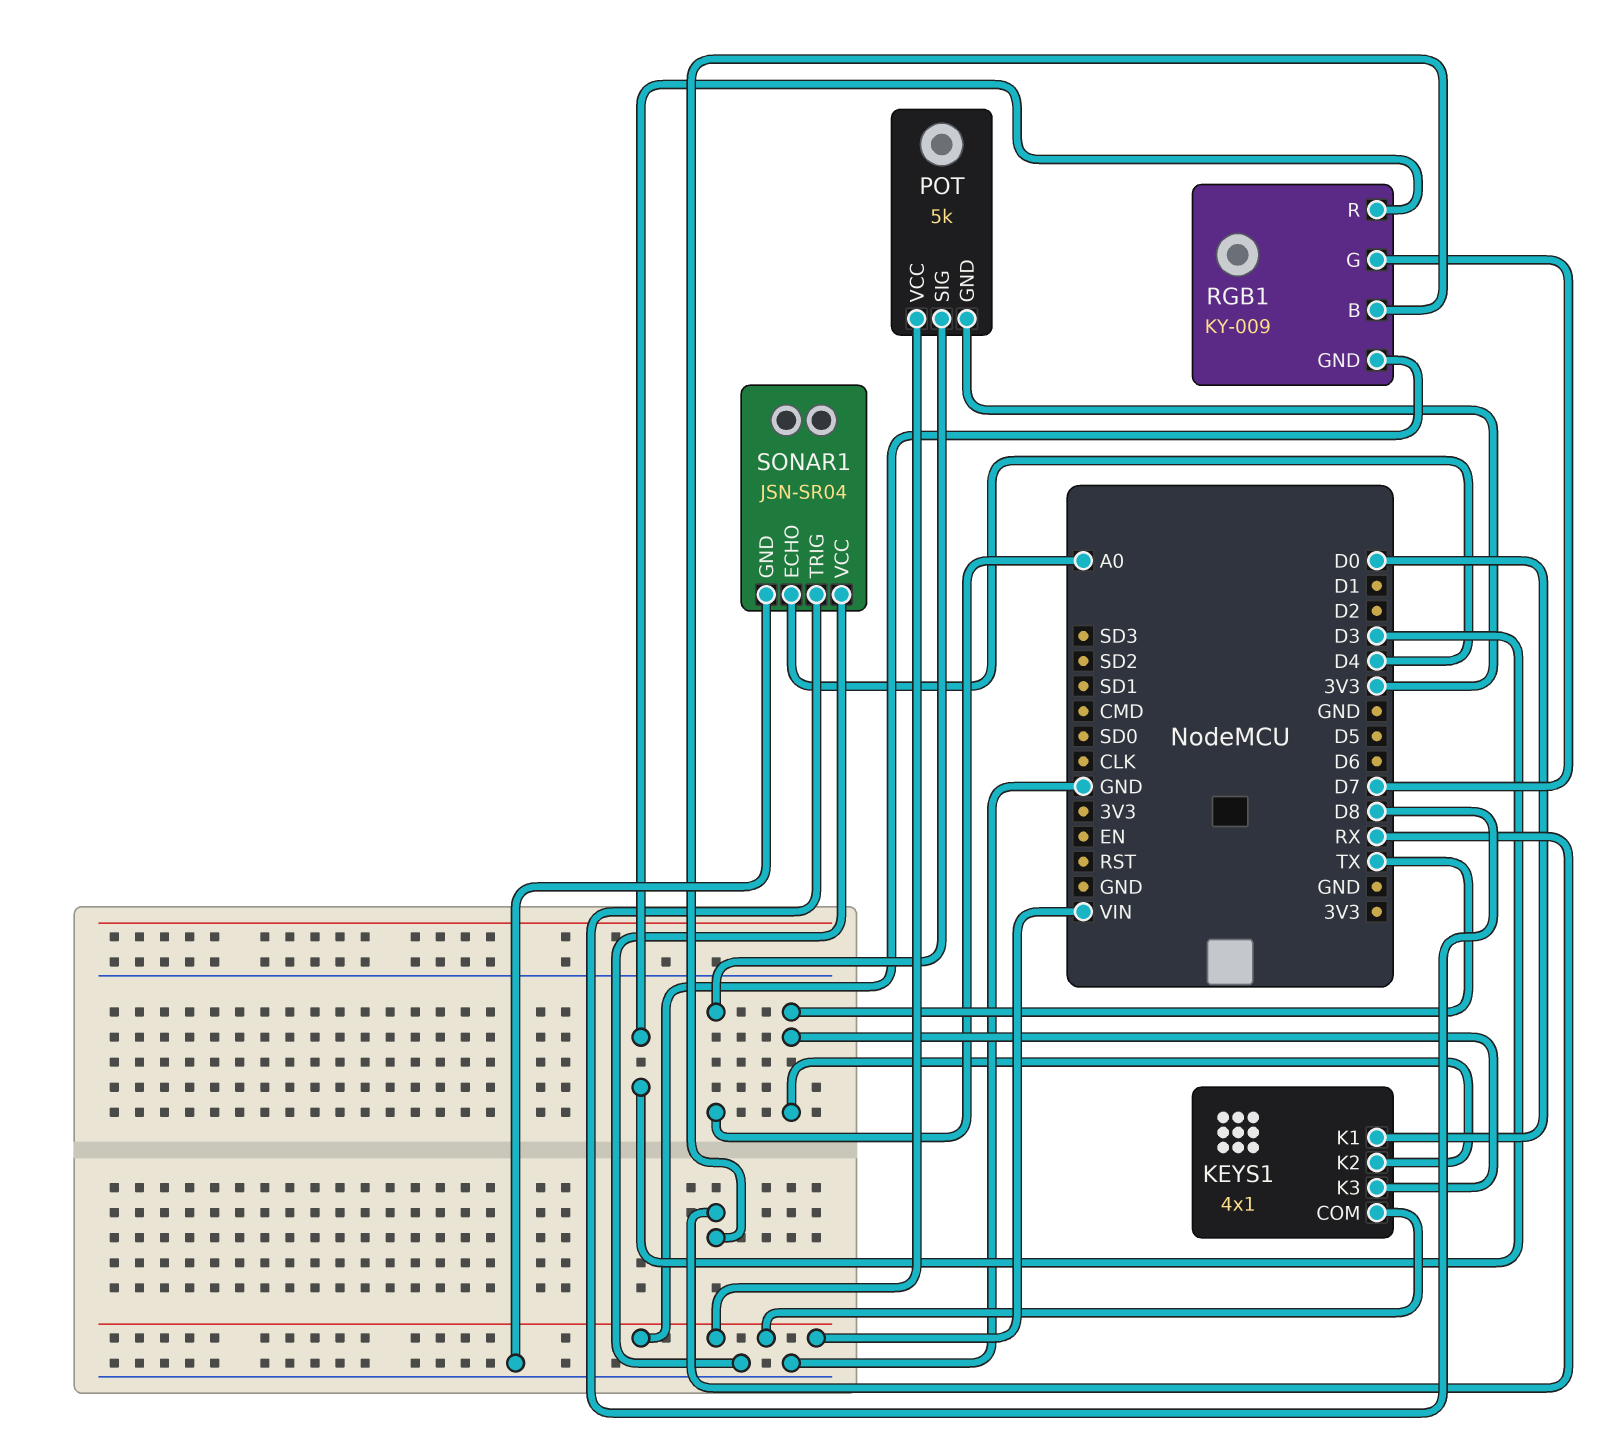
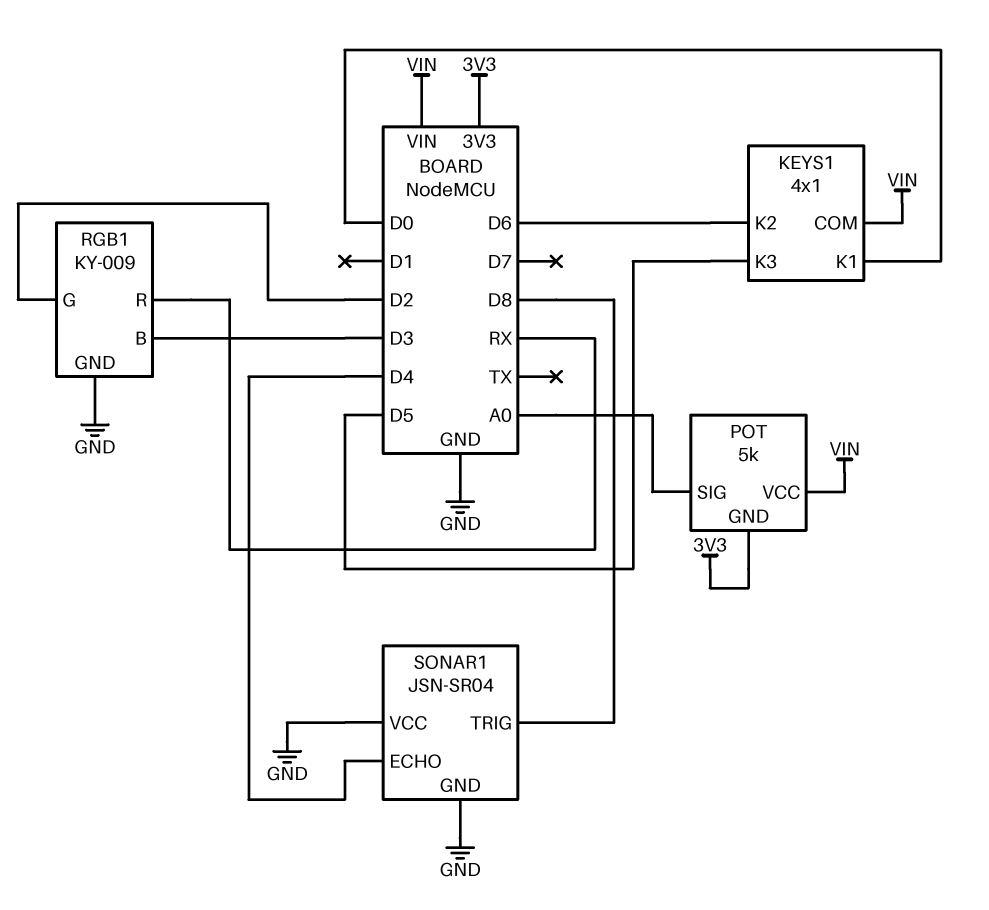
KEYS1 pin K2: TX -> D6
KEYS1 pin K3: TX -> D5
RGB1 pin B: RX -> D3
RGB1 pin G: D7 -> D2
RGB1 pin GND: VIN -> GND
RGB1 pin R: D3 -> RX

